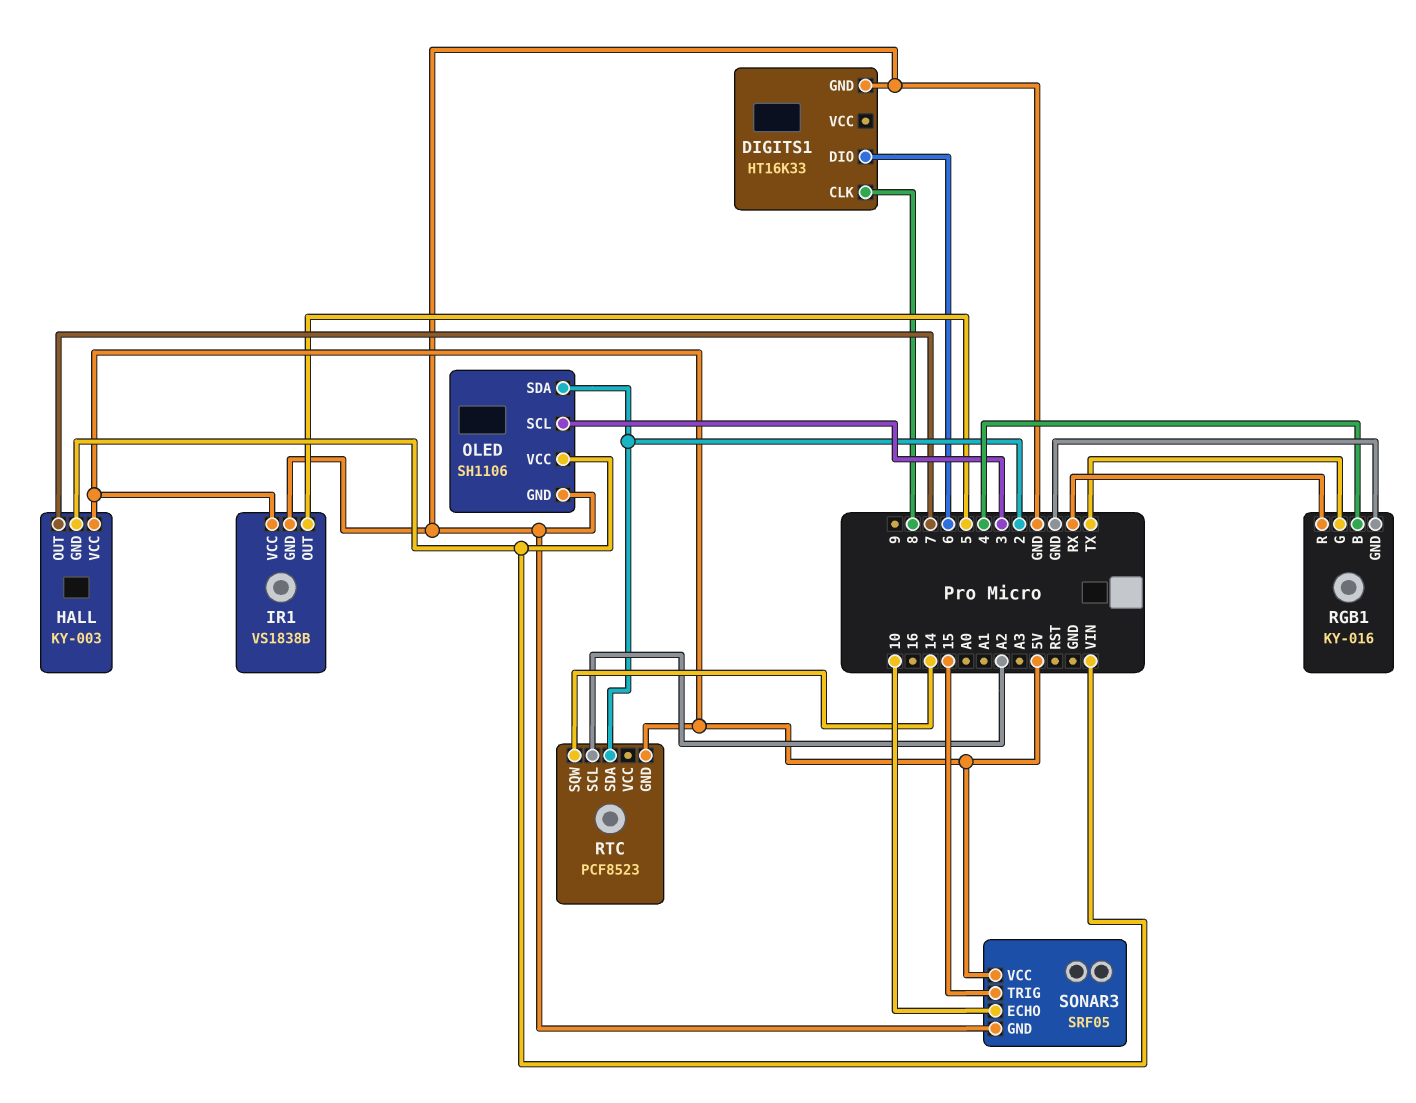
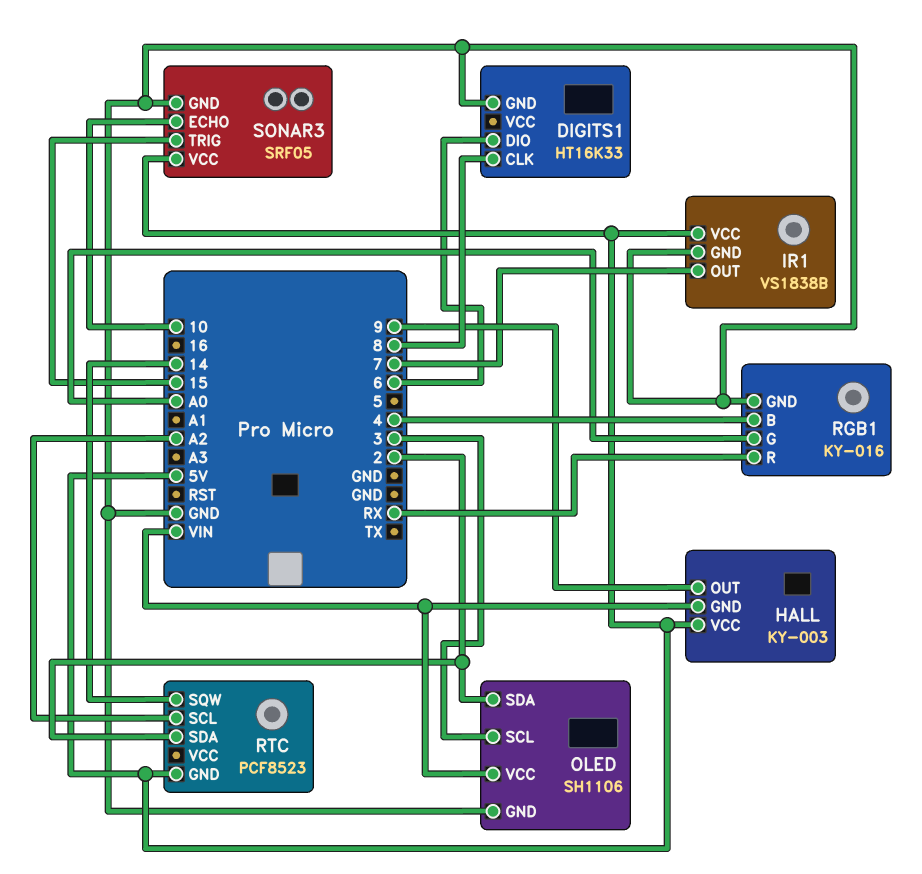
HALL pin OUT: 7 -> 9
IR1 pin OUT: 5 -> 7
RGB1 pin G: TX -> A0

